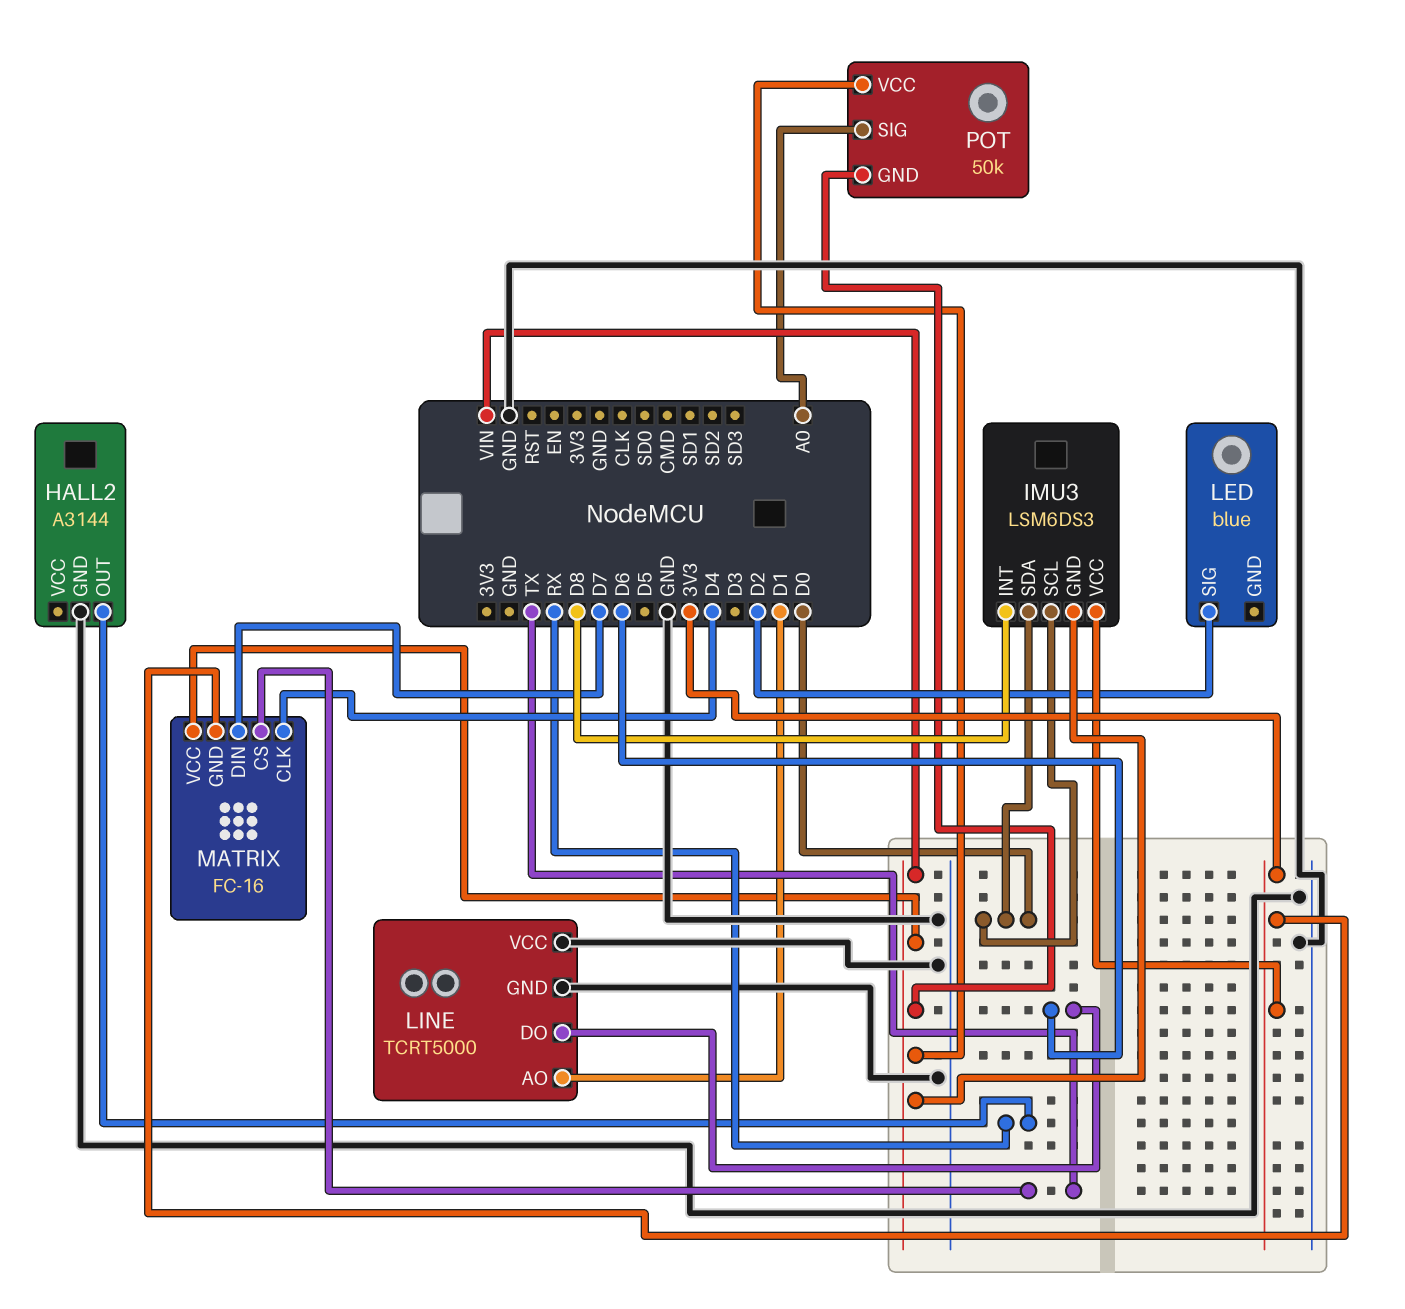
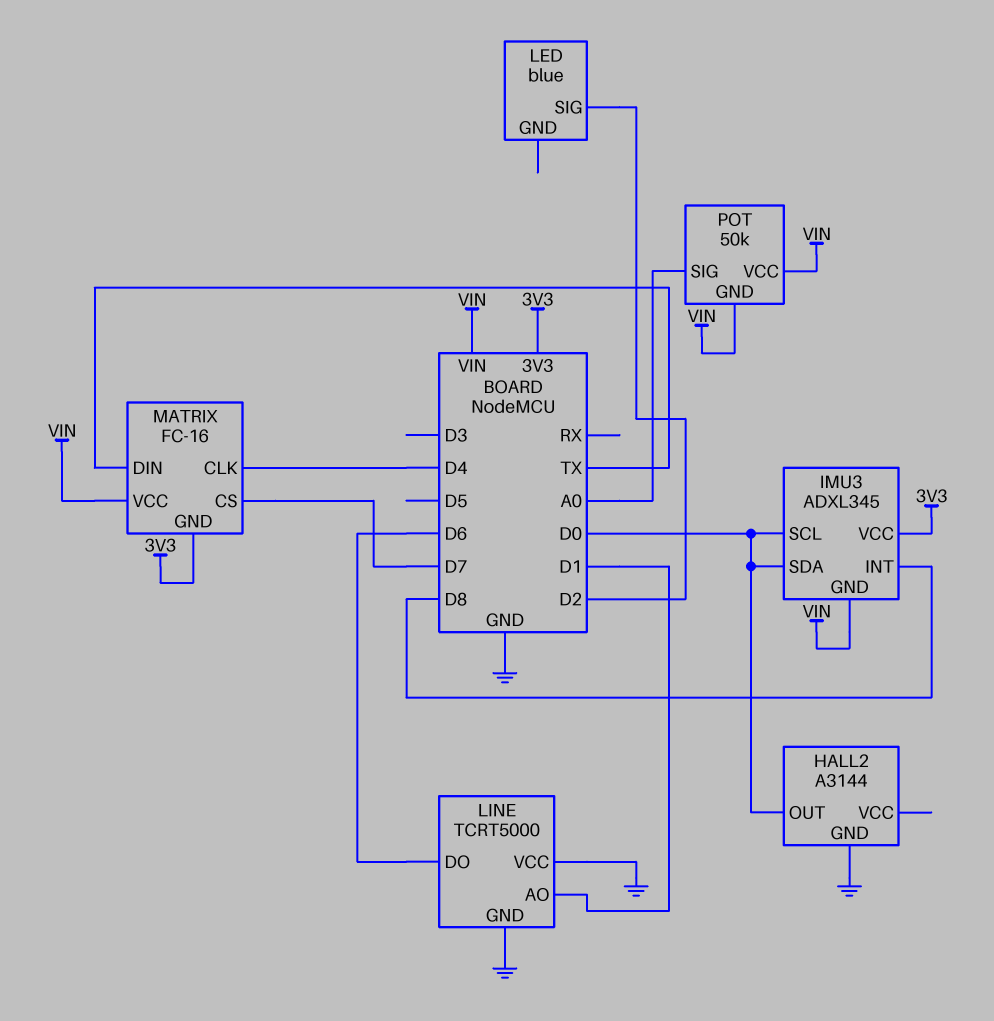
HALL2 pin OUT: RX -> D0
IMU3: LSM6DS3 -> ADXL345
MATRIX pin CS: TX -> D7
MATRIX pin DIN: D7 -> TX

